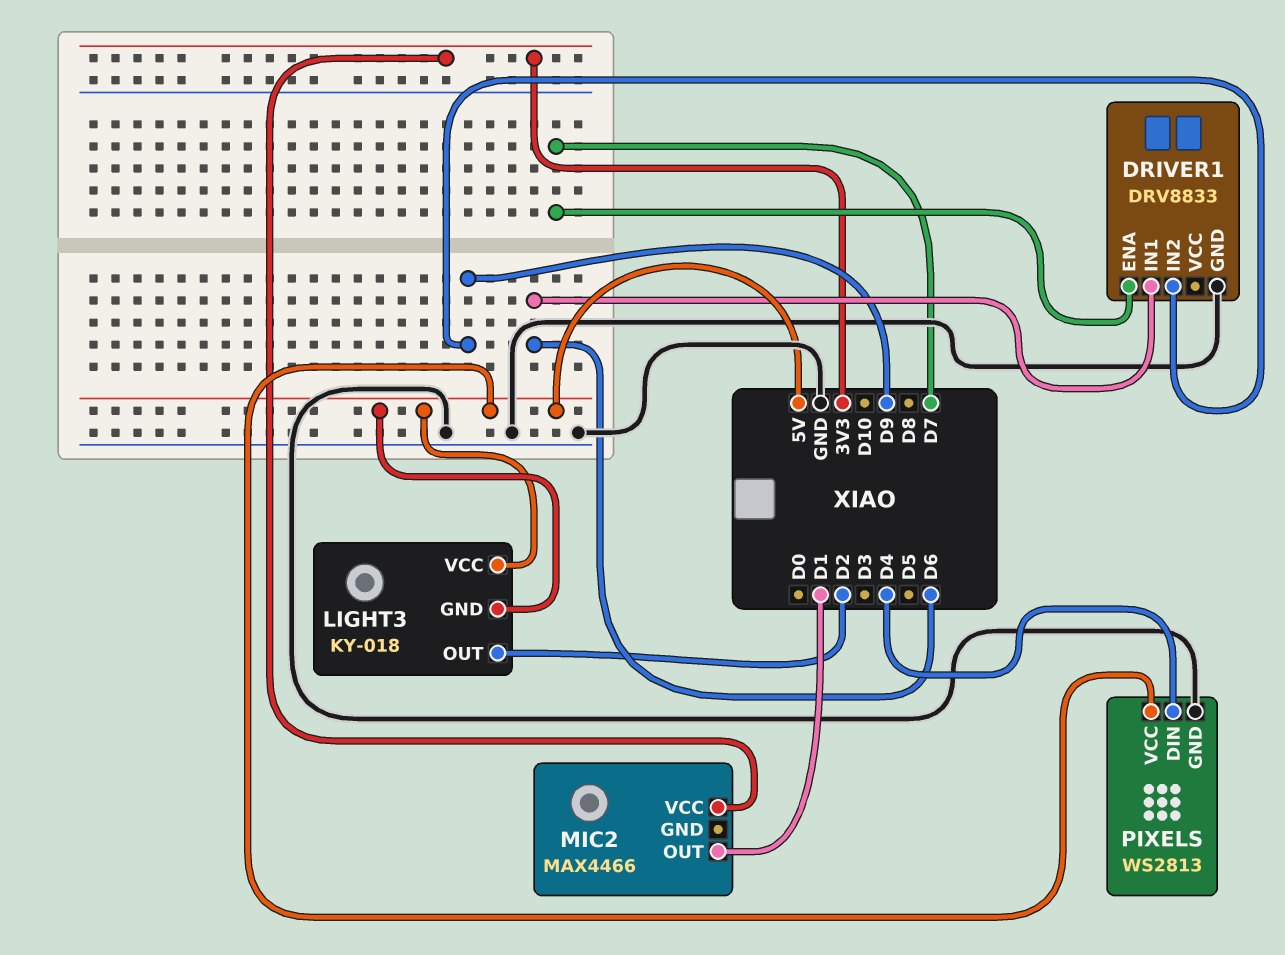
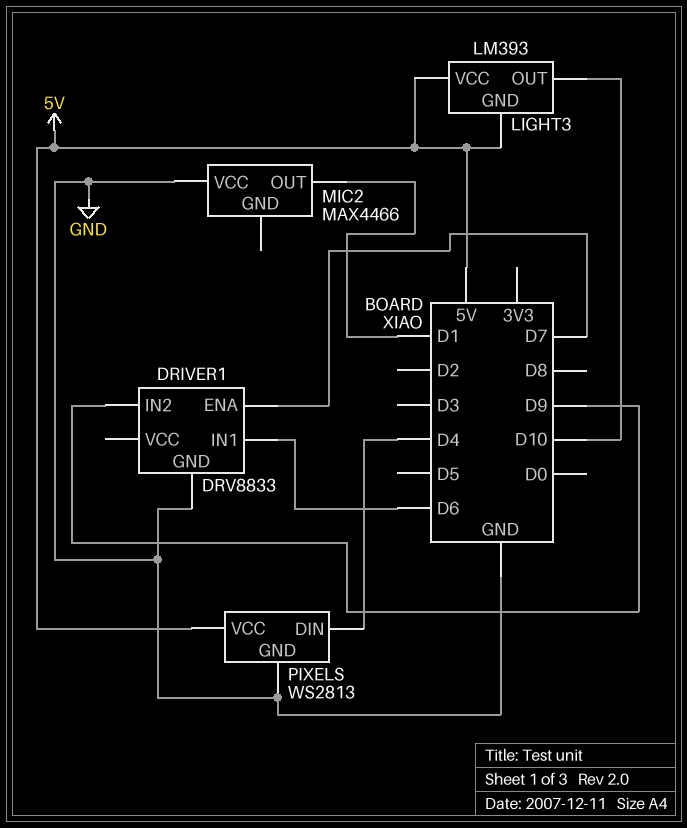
LIGHT3: KY-018 -> LM393
LIGHT3 pin OUT: D2 -> D10
MIC2 pin VCC: 3V3 -> GND

